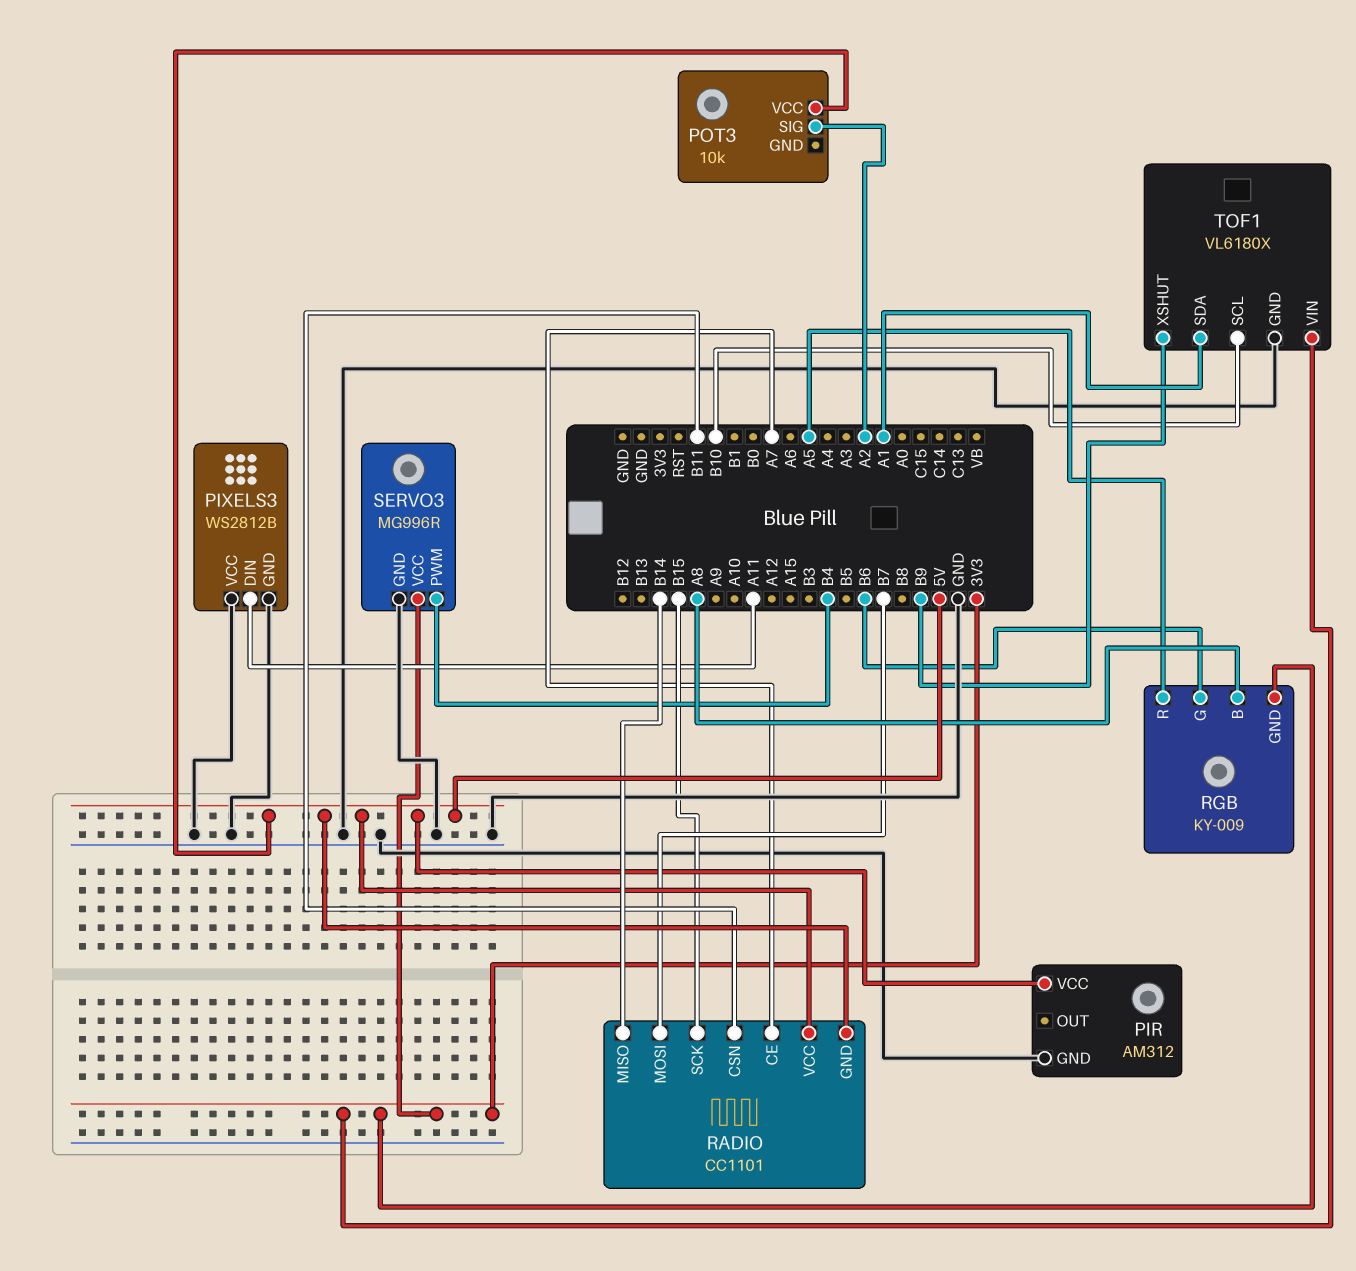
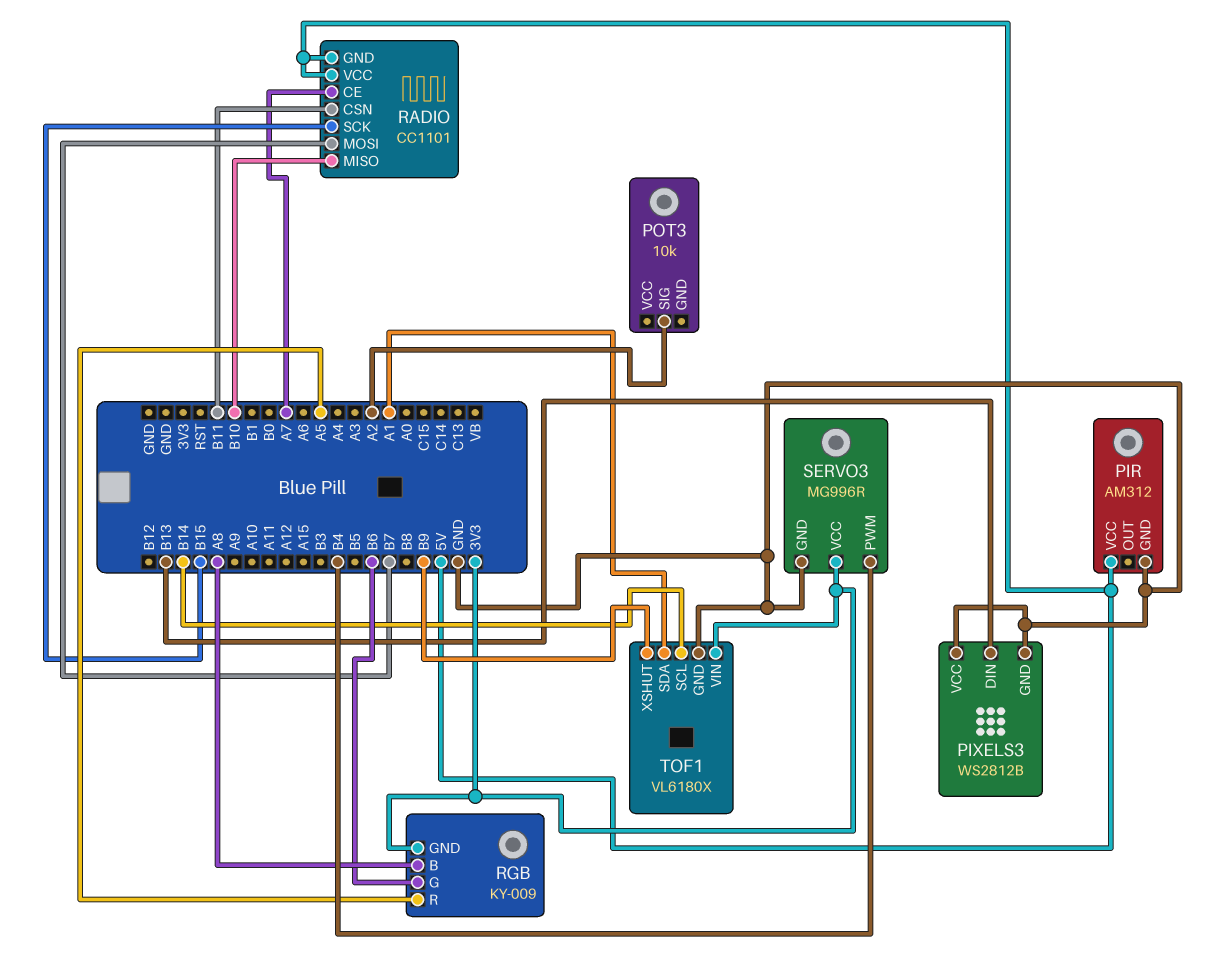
PIXELS3 pin DIN: A11 -> B13
POT3 pin VCC: 5V -> none
RADIO pin MISO: B14 -> B10
TOF1 pin SCL: B10 -> B14

